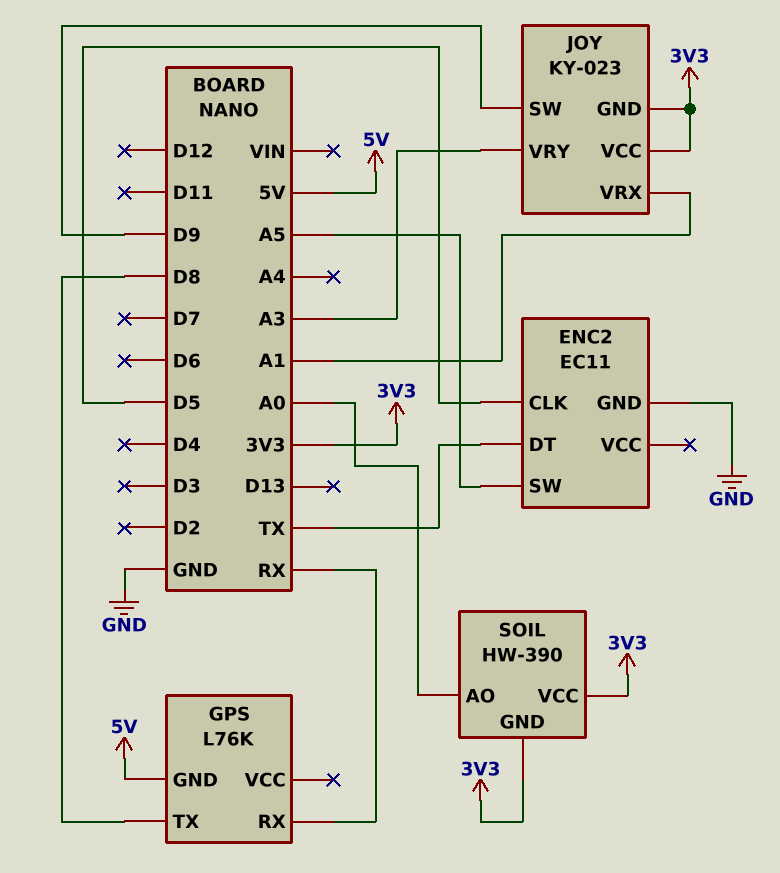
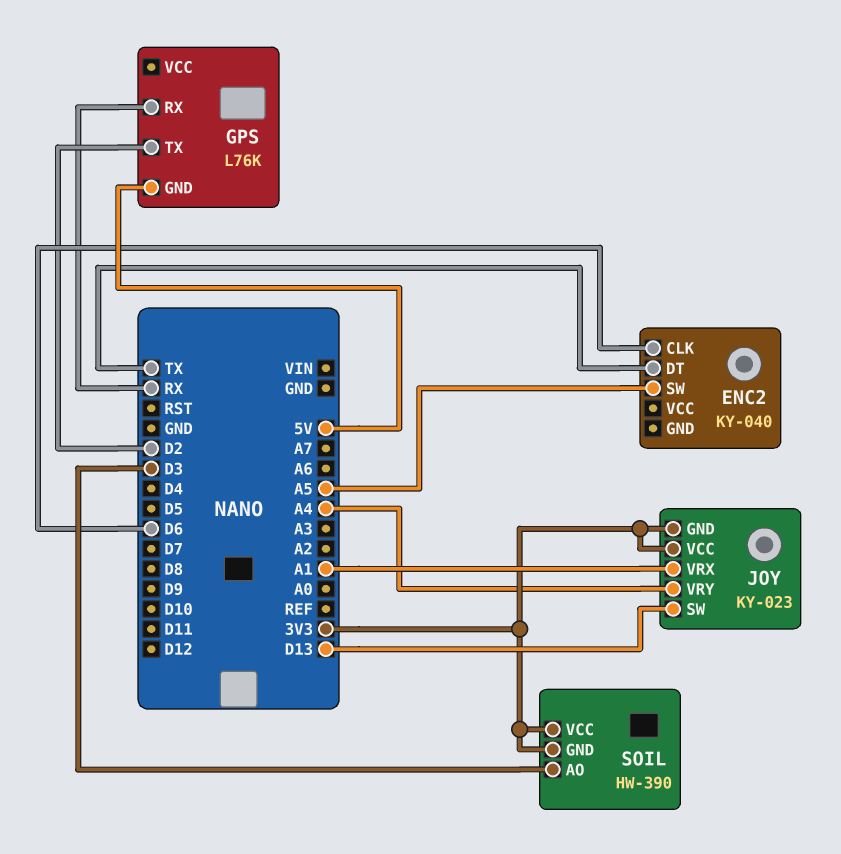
ENC2: EC11 -> KY-040
ENC2 pin CLK: D5 -> D6
ENC2 pin GND: GND -> none
GPS pin TX: D8 -> D2
JOY pin SW: D9 -> D13
JOY pin VRY: A3 -> A4
SOIL pin AO: A0 -> D3

